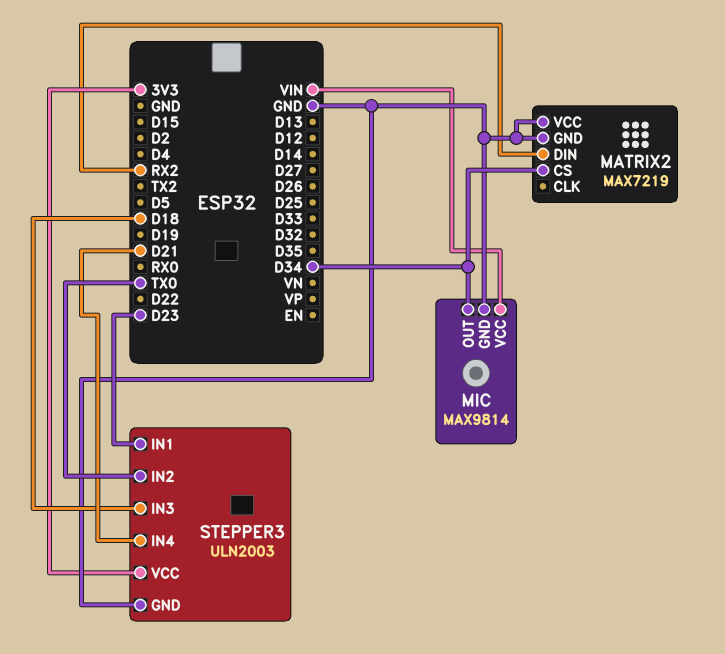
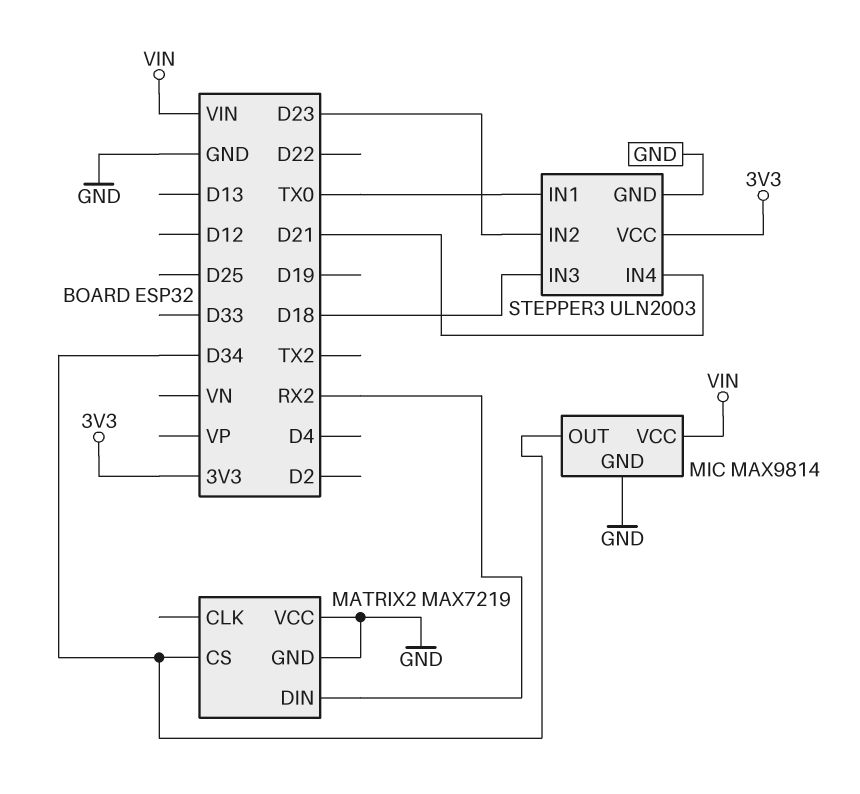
STEPPER3 pin IN1: D23 -> TX0
STEPPER3 pin IN2: TX0 -> D23

